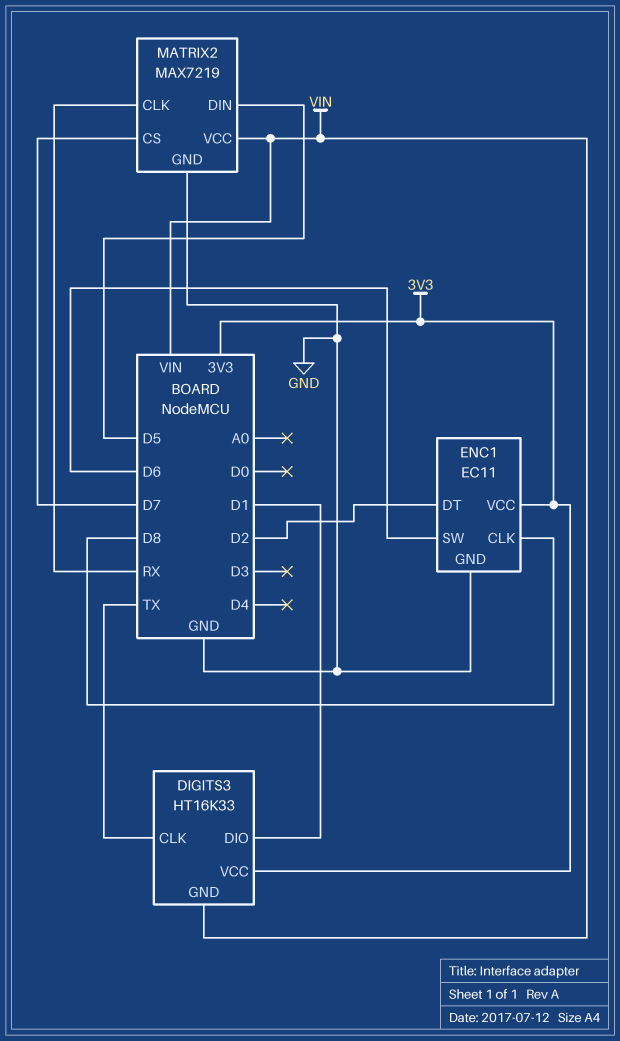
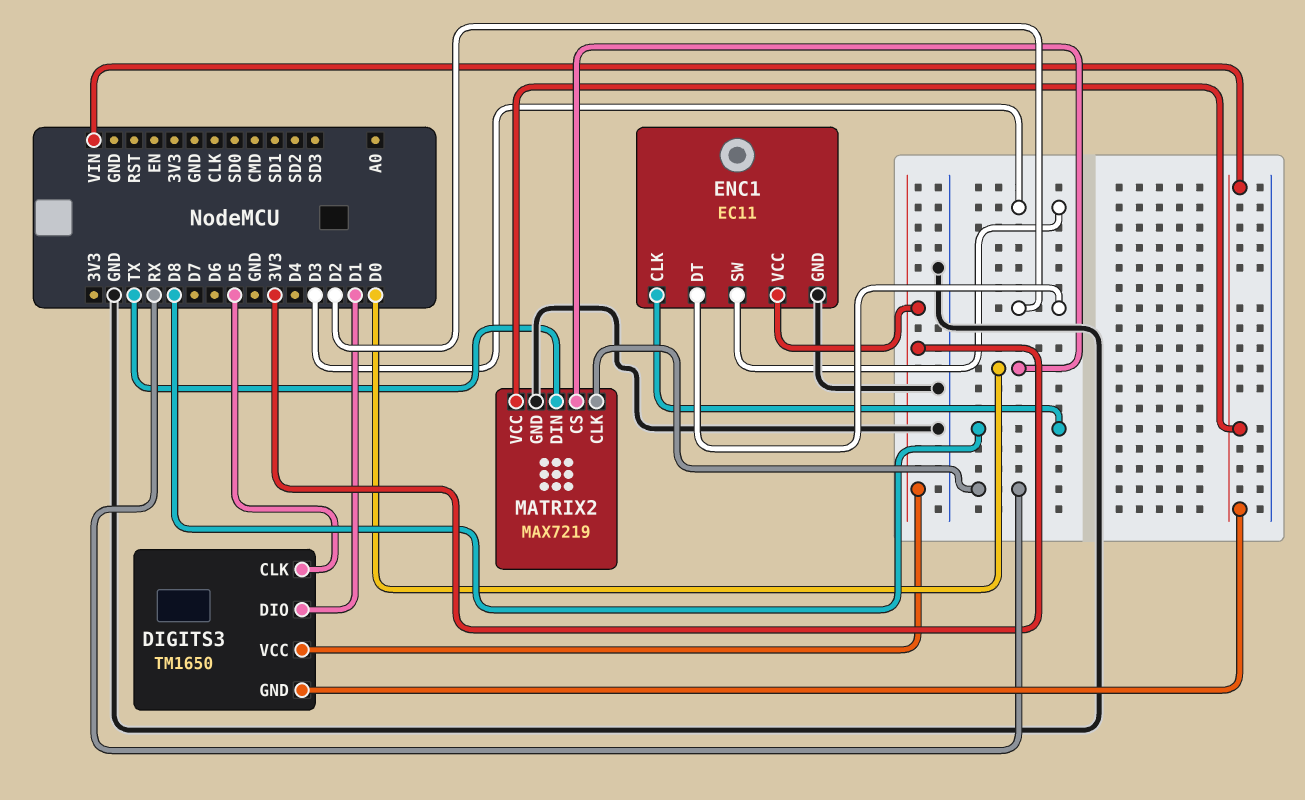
DIGITS3: HT16K33 -> TM1650
DIGITS3 pin CLK: TX -> D5
ENC1 pin SW: D6 -> D3
MATRIX2 pin CS: D7 -> D0
MATRIX2 pin DIN: D5 -> TX

